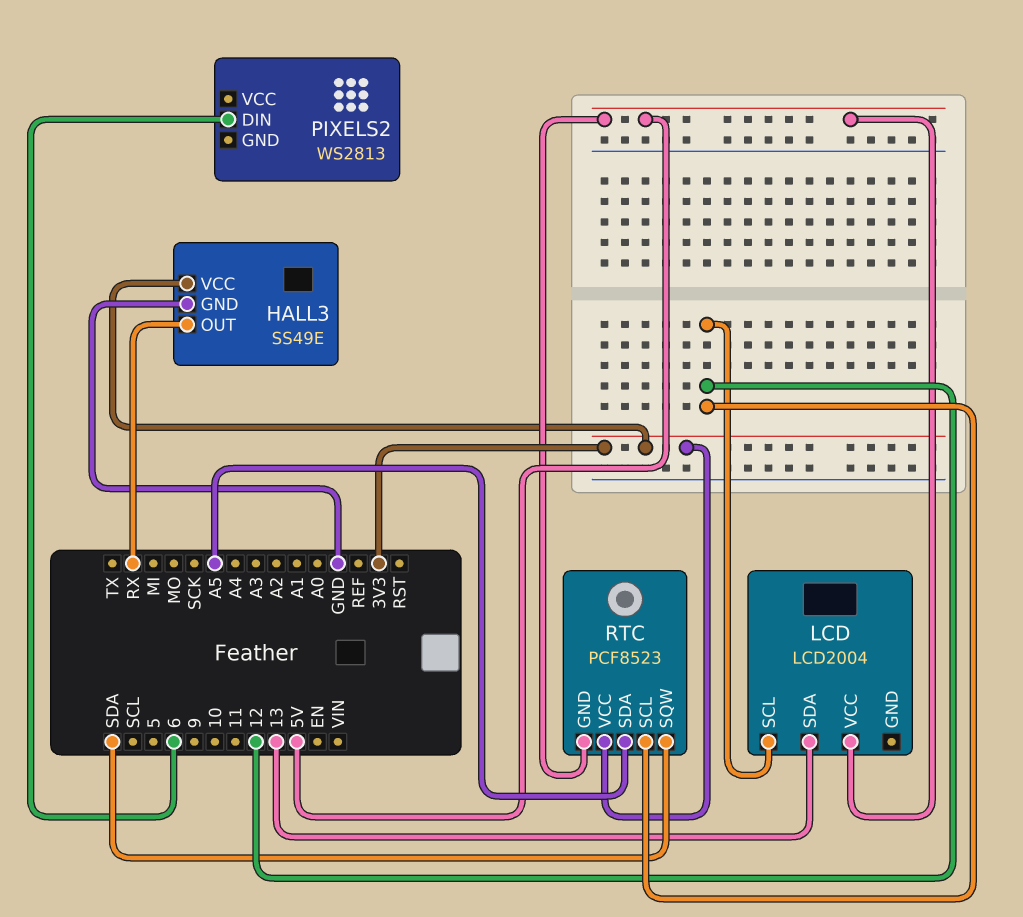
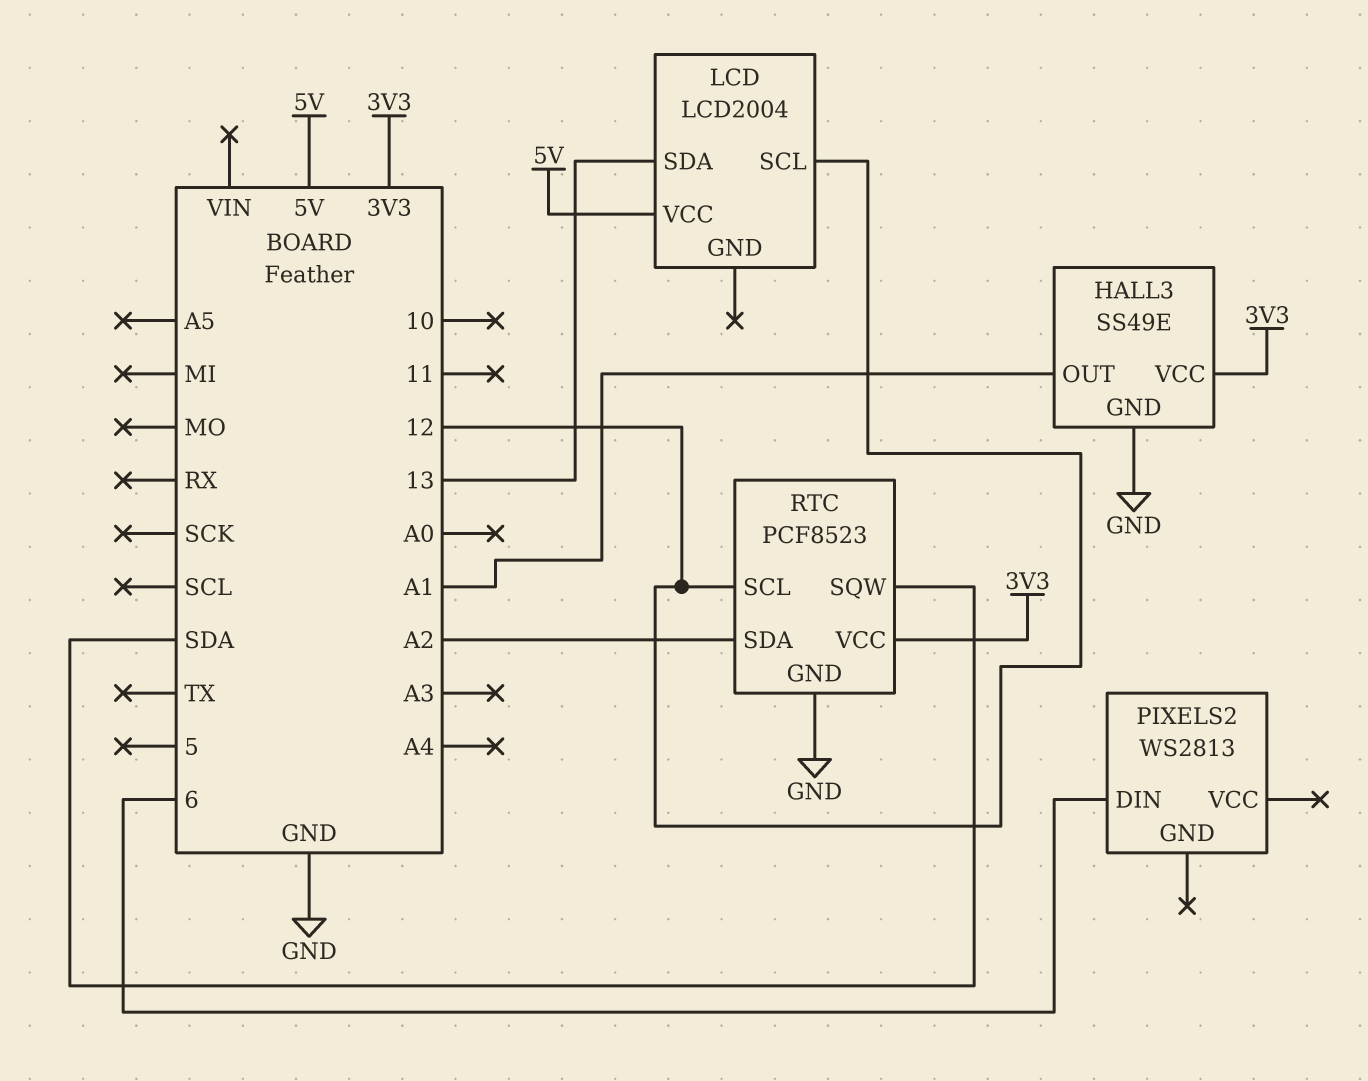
HALL3 pin OUT: RX -> A1
RTC pin GND: 5V -> GND
RTC pin SDA: A5 -> A2

